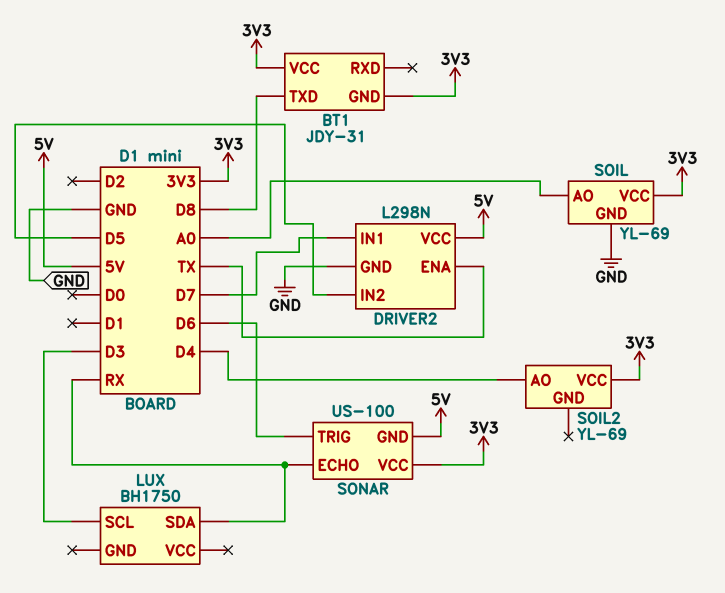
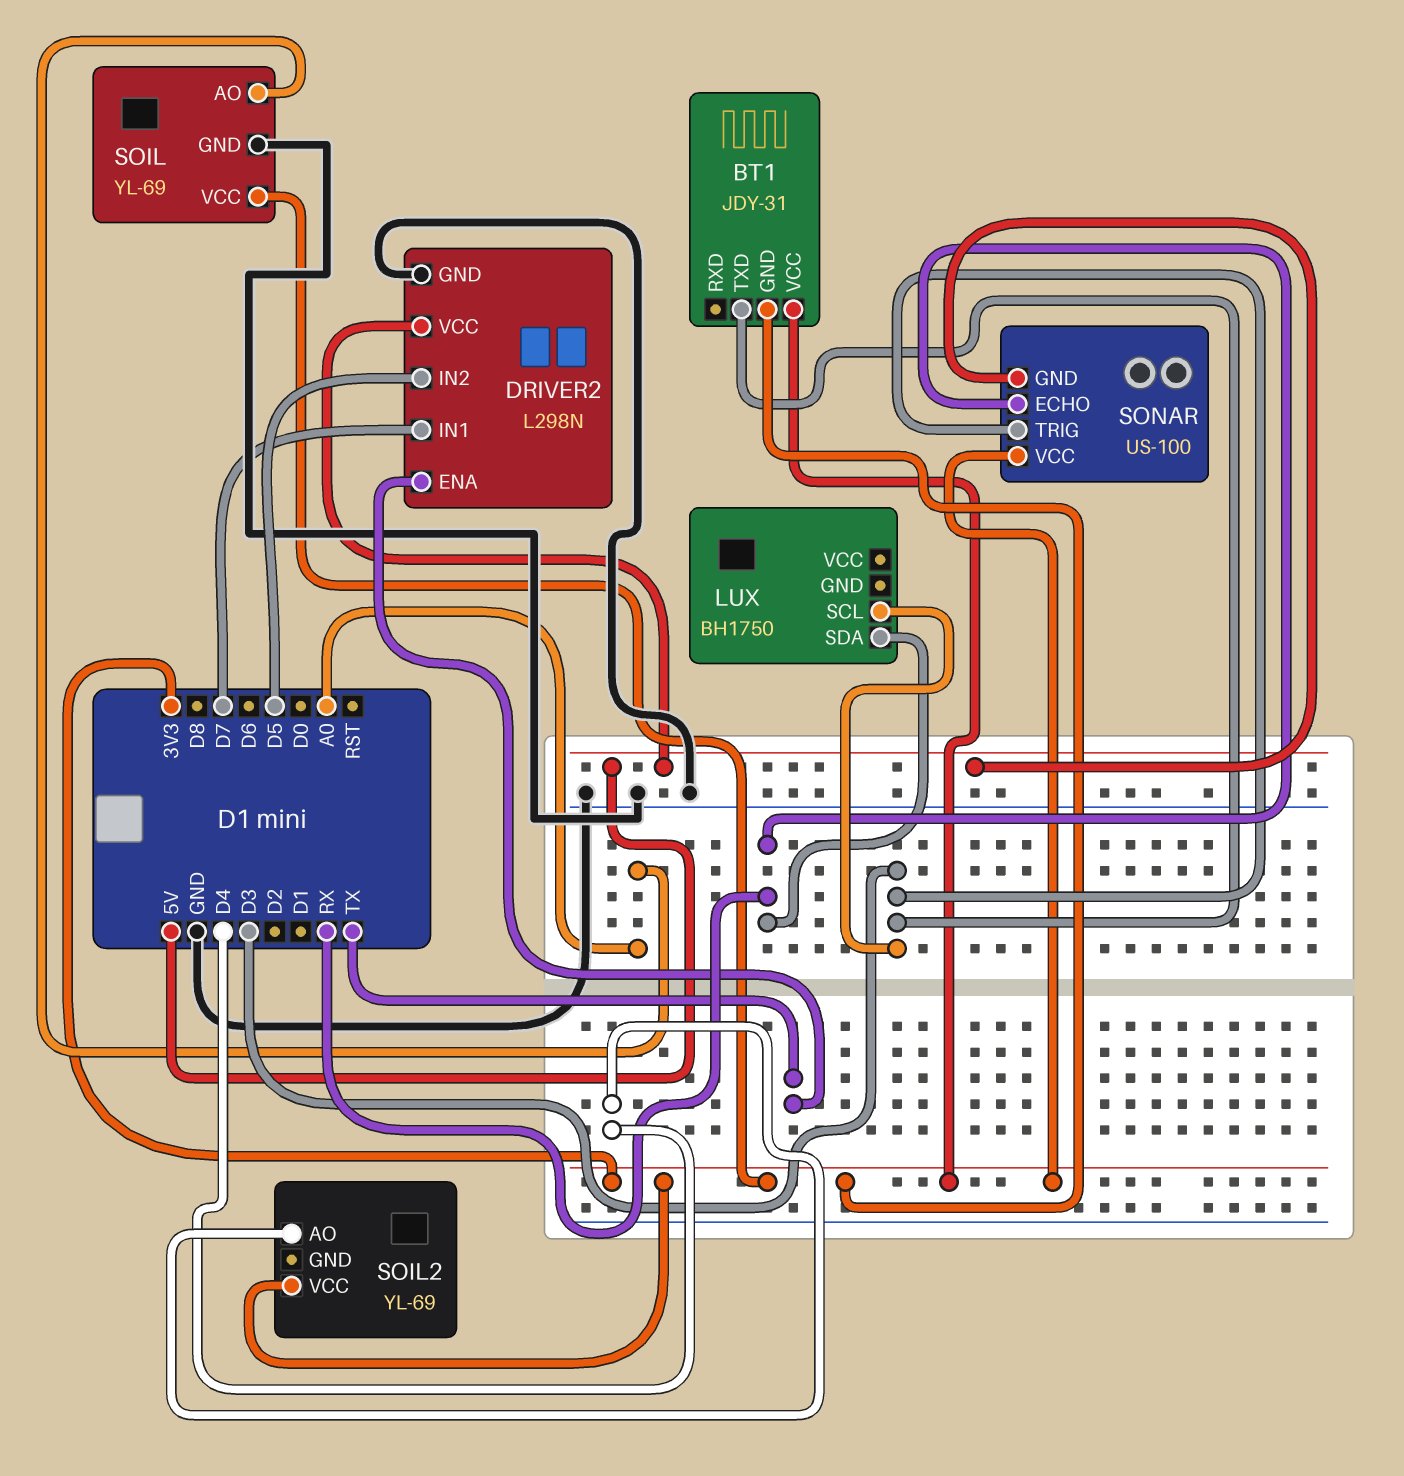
BT1 pin TXD: D8 -> D3
SONAR pin TRIG: D6 -> D3

